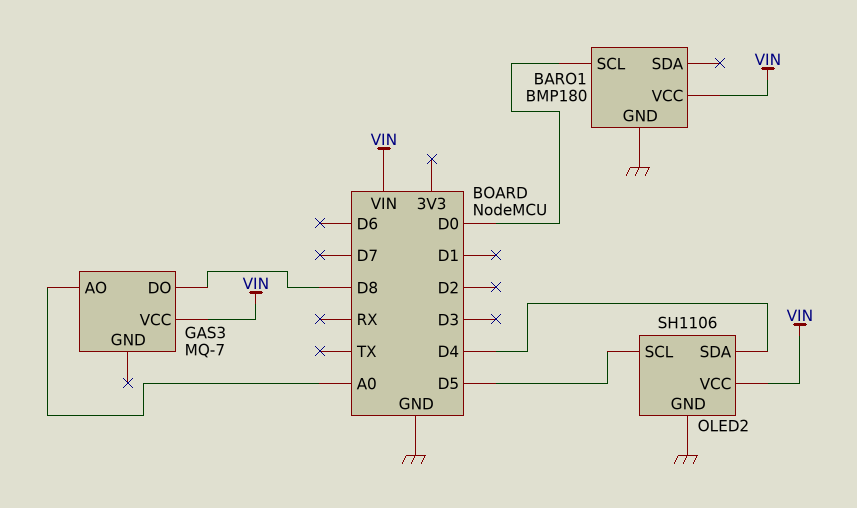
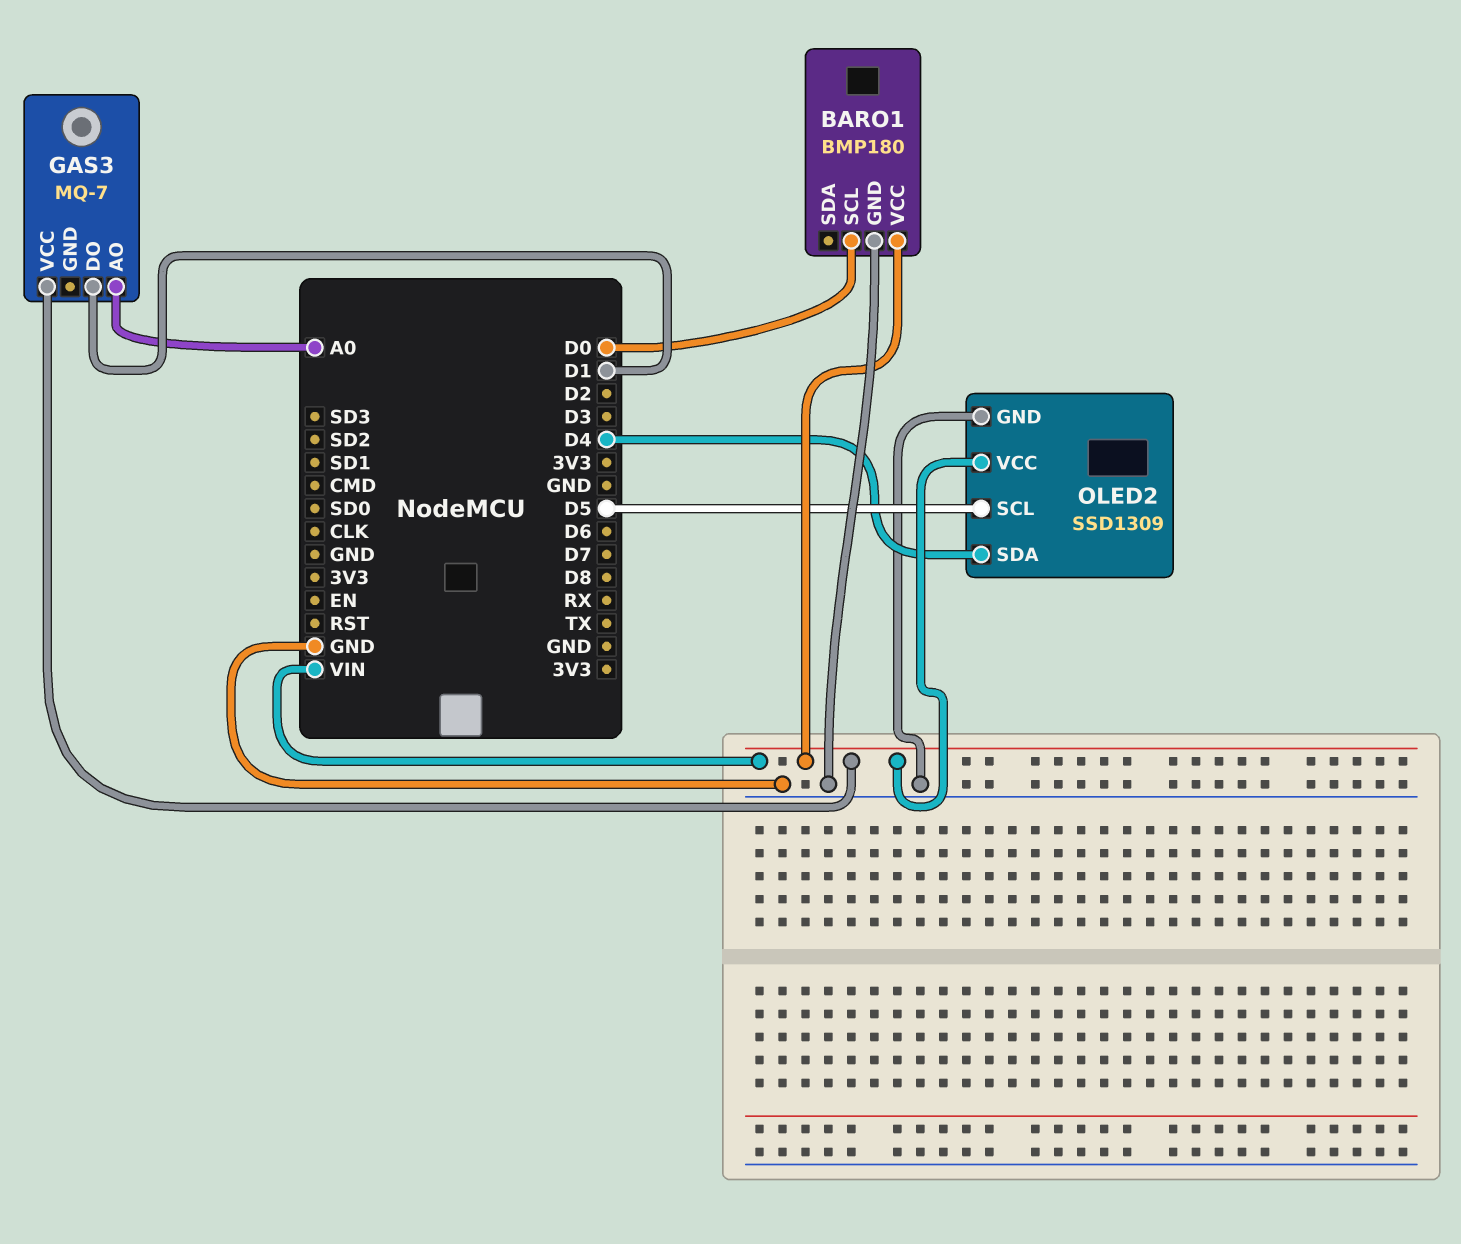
GAS3 pin DO: D8 -> D1
OLED2: SH1106 -> SSD1309

